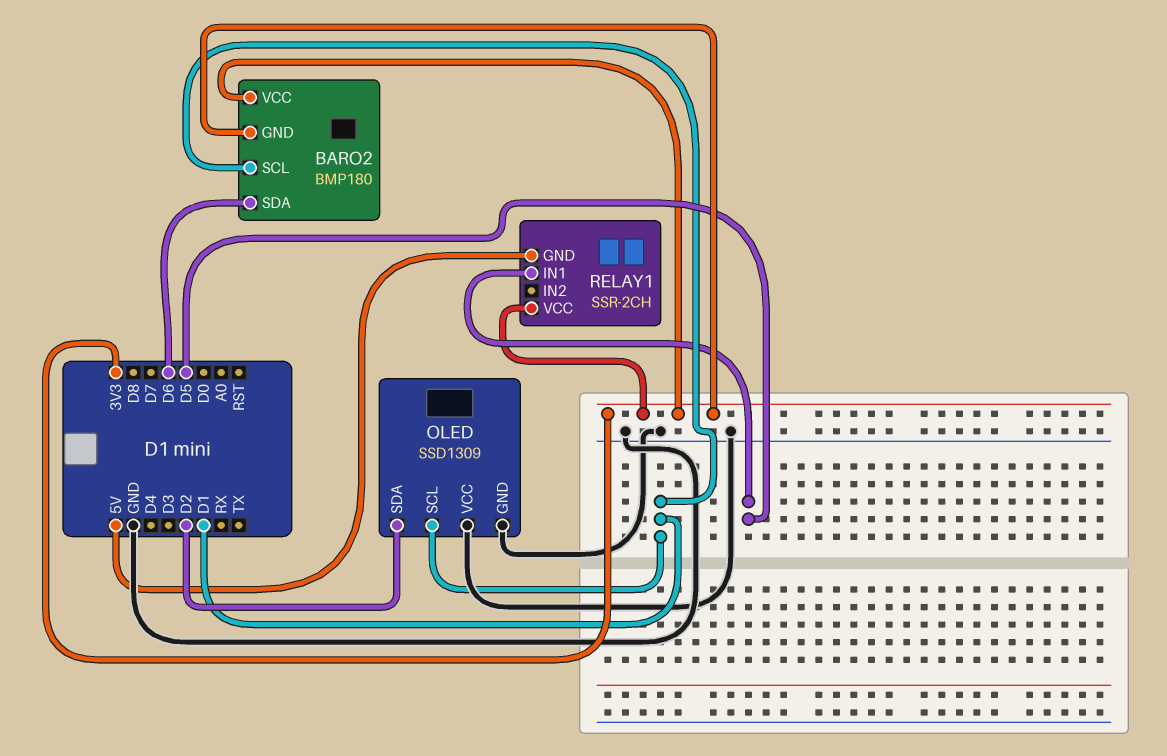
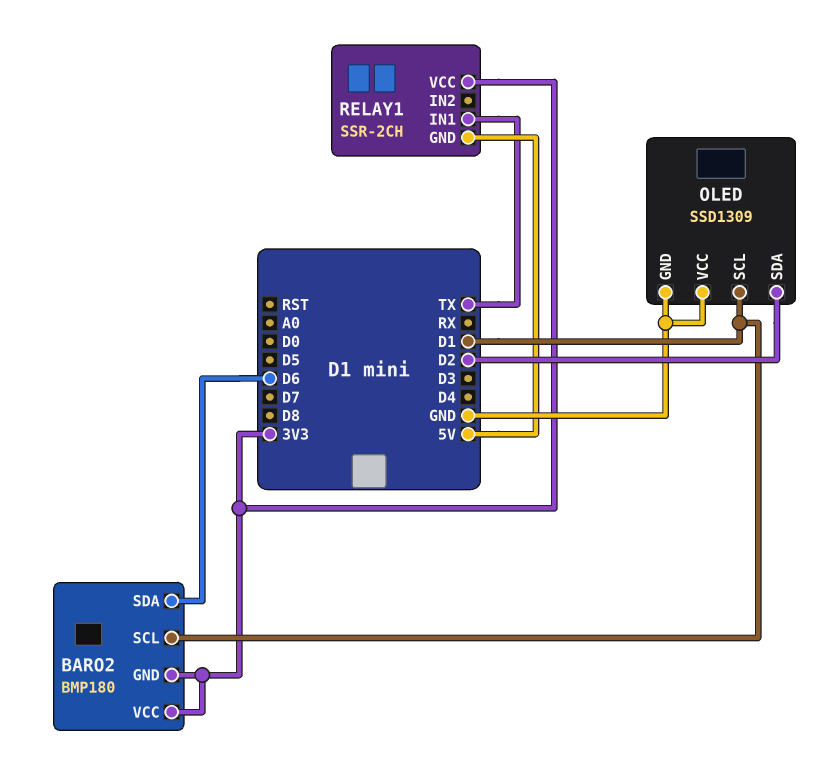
RELAY1 pin IN1: D5 -> TX

